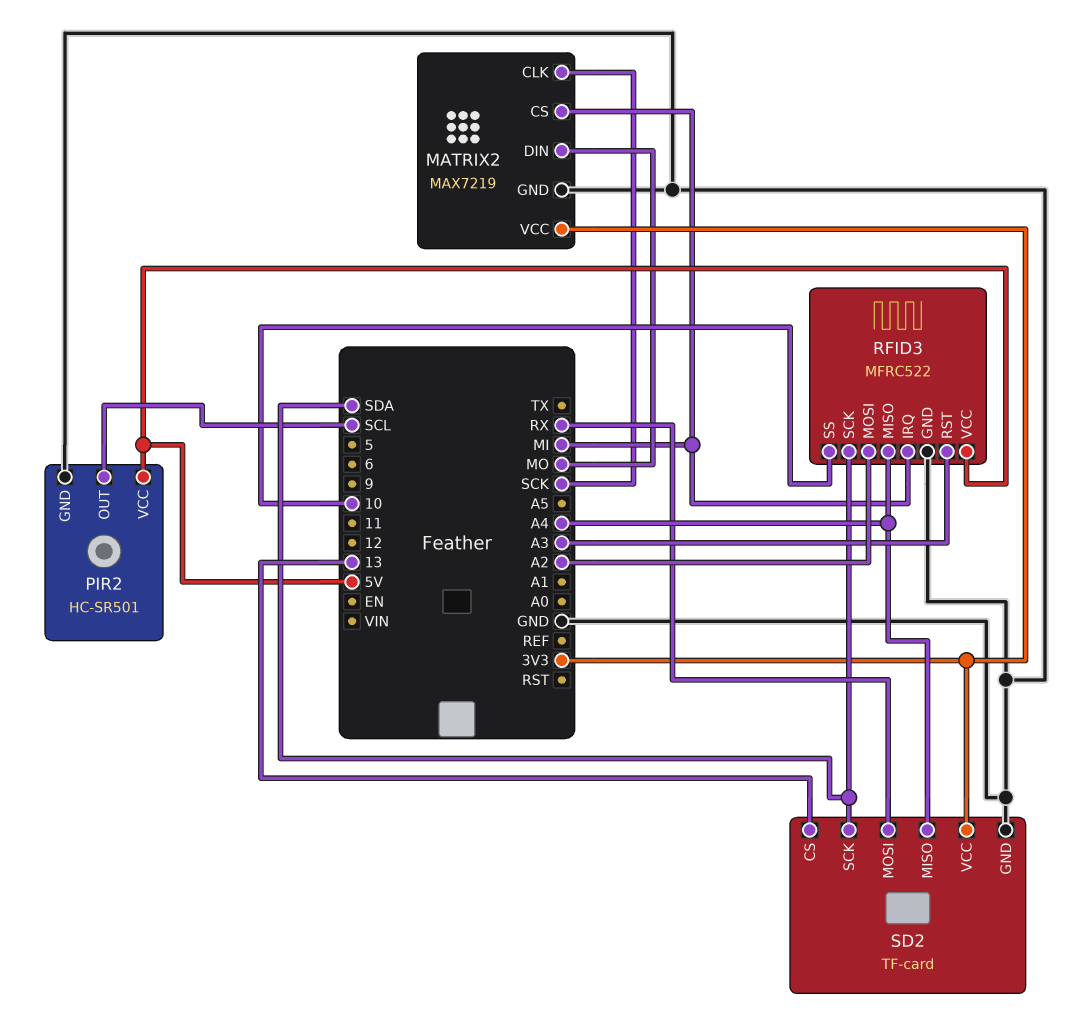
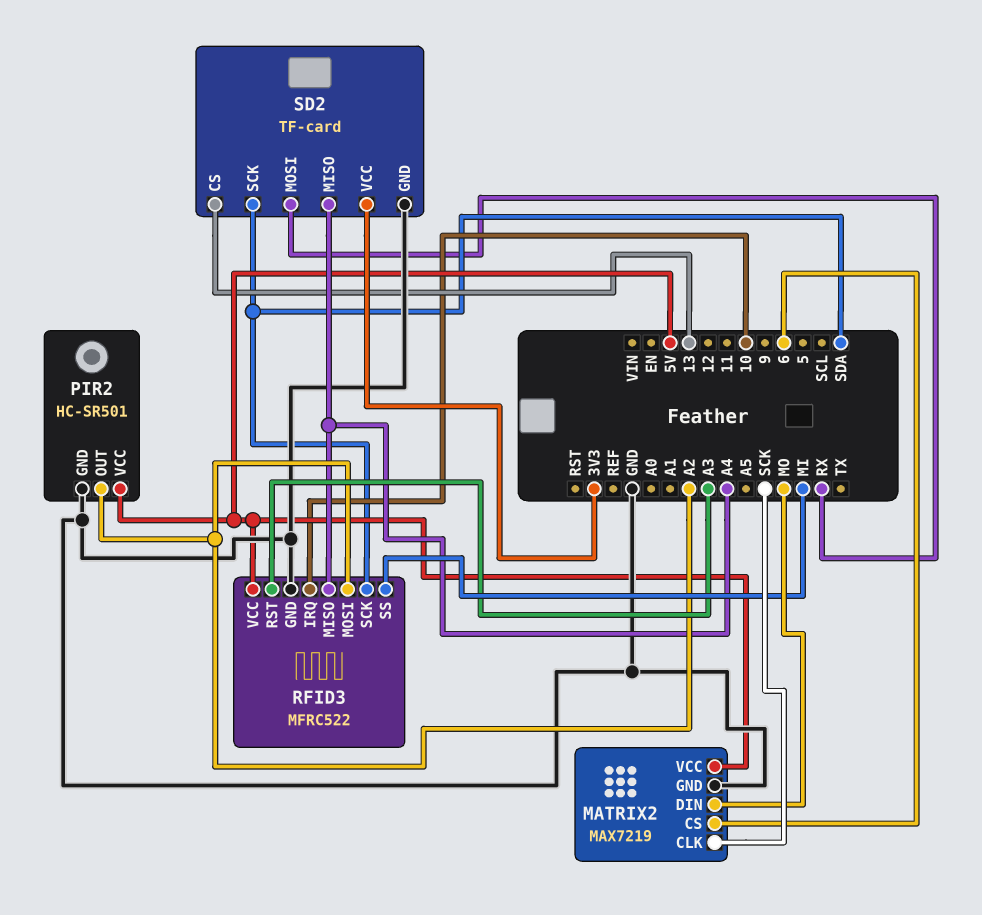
MATRIX2 pin CS: MI -> 6
MATRIX2 pin VCC: 3V3 -> 5V
PIR2 pin OUT: SCL -> A2
RFID3 pin IRQ: MI -> 10
RFID3 pin SS: 10 -> MI

